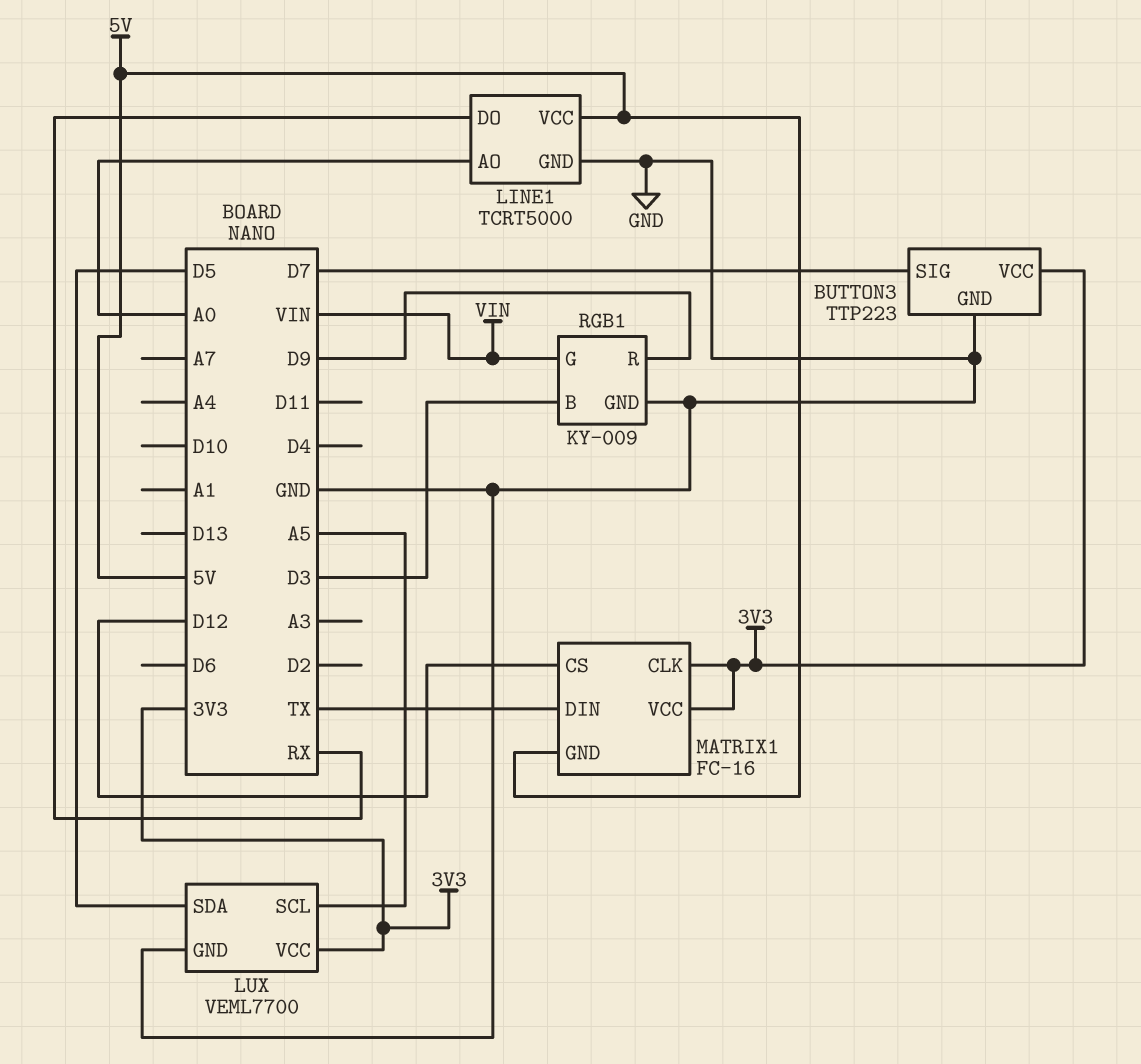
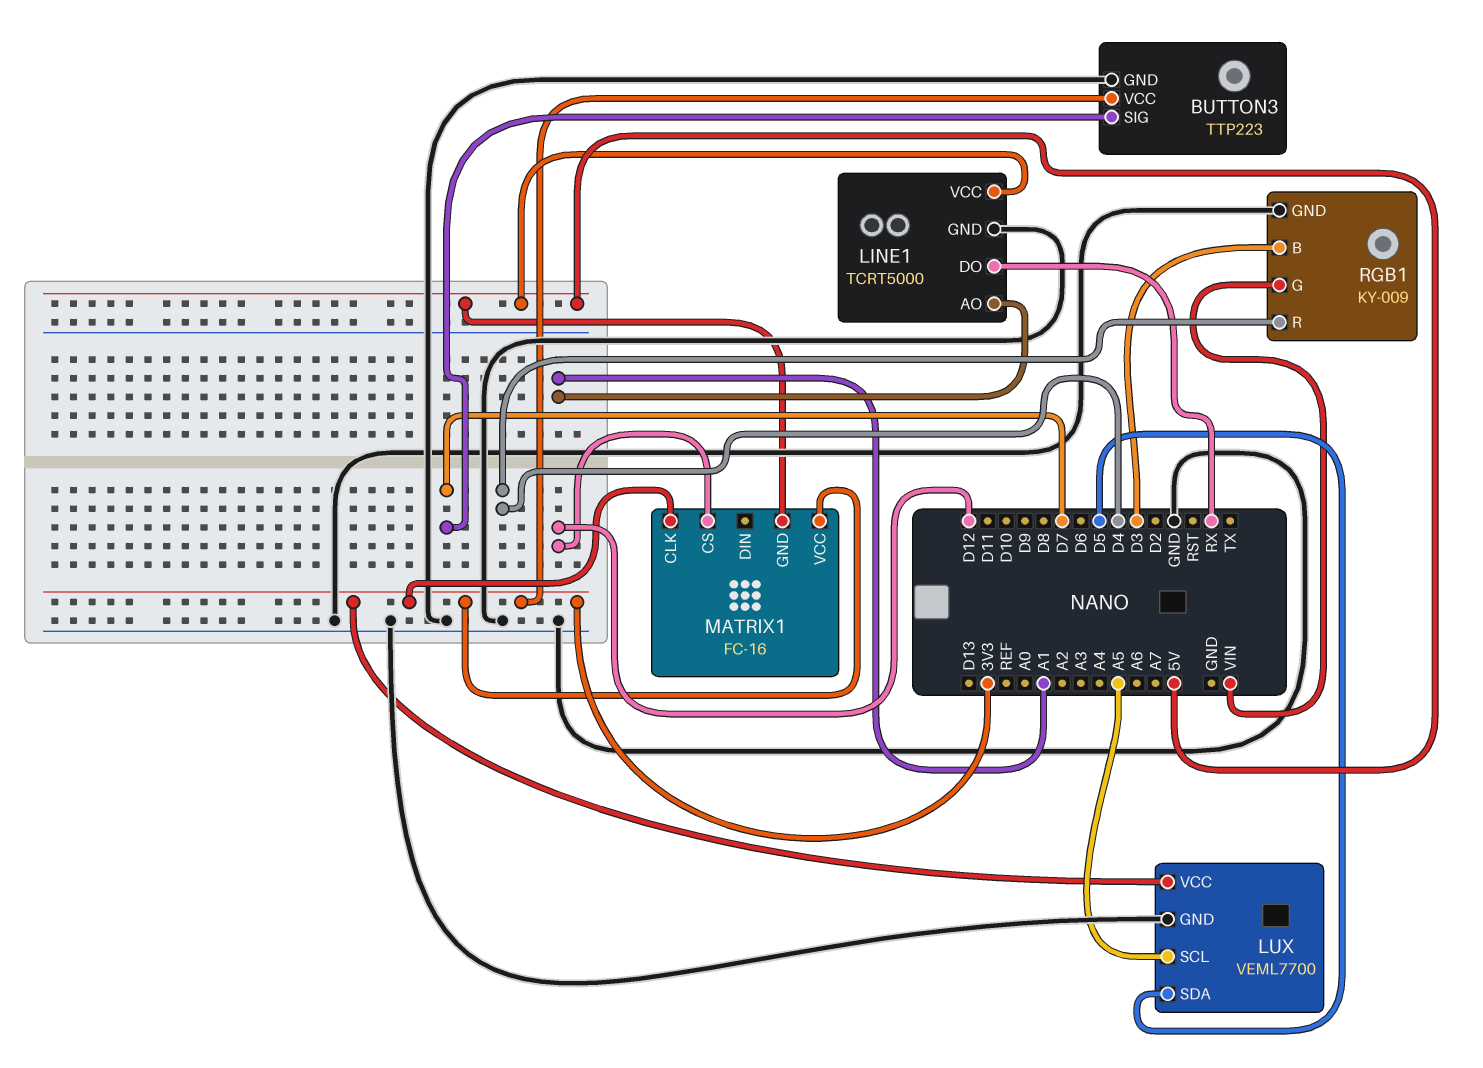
LINE1 pin AO: A0 -> A1
MATRIX1 pin DIN: TX -> none
RGB1 pin R: D9 -> D4

